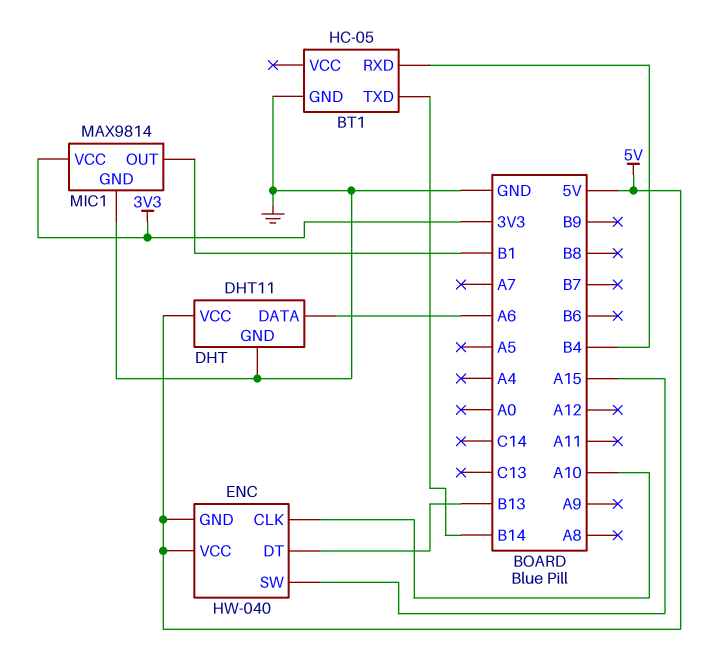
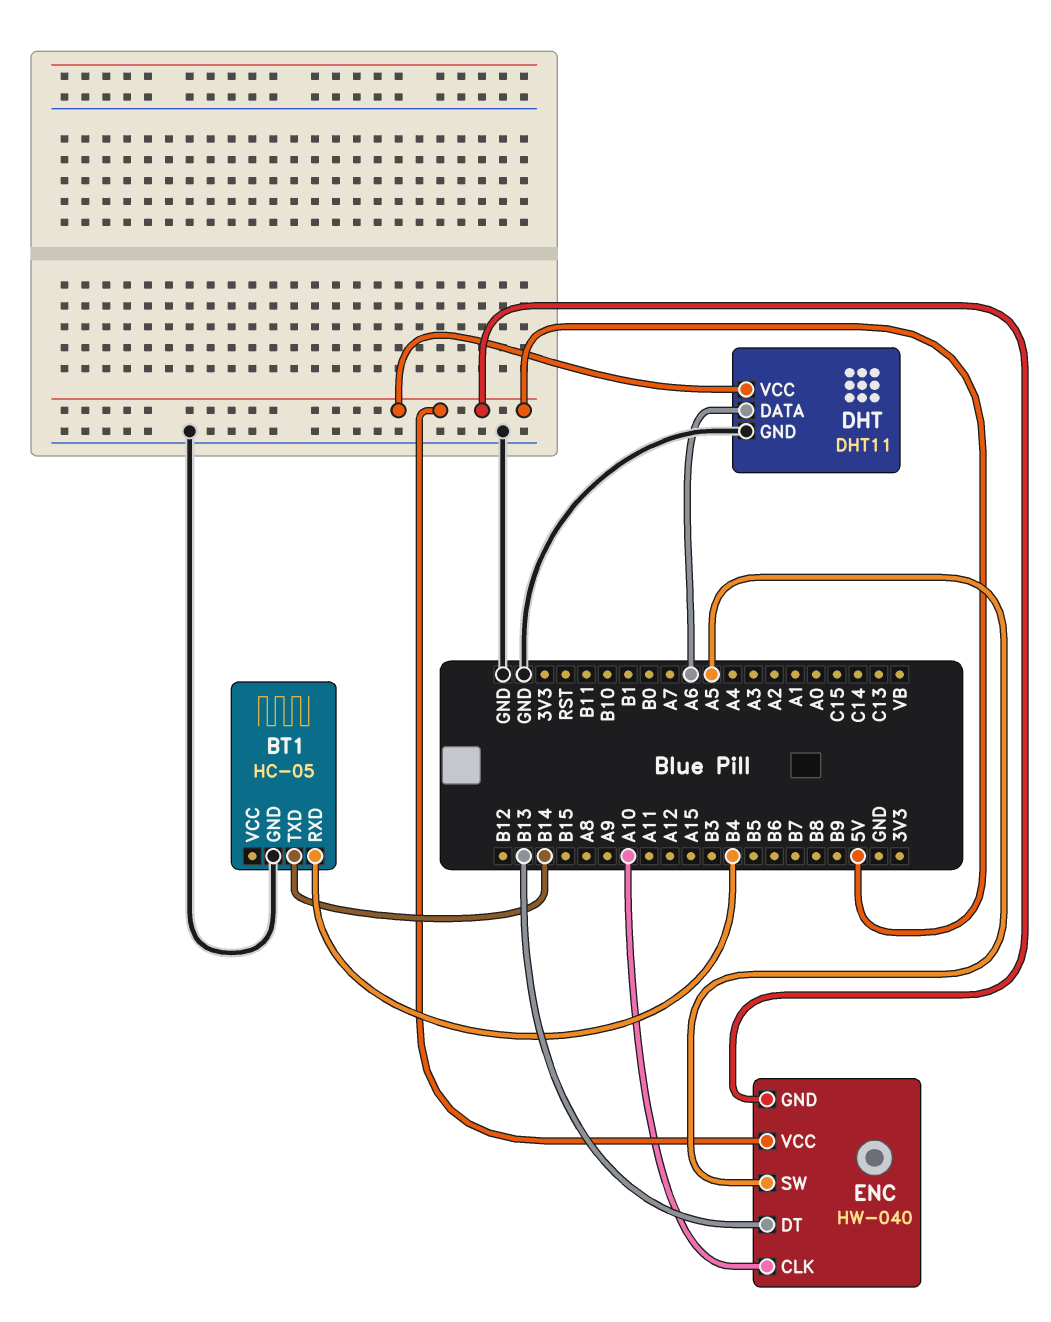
ENC pin SW: A15 -> A5
MIC1: MAX9814 -> none
MIC1 pin GND: GND -> none
MIC1 pin OUT: B1 -> none
MIC1 pin VCC: 3V3 -> none

